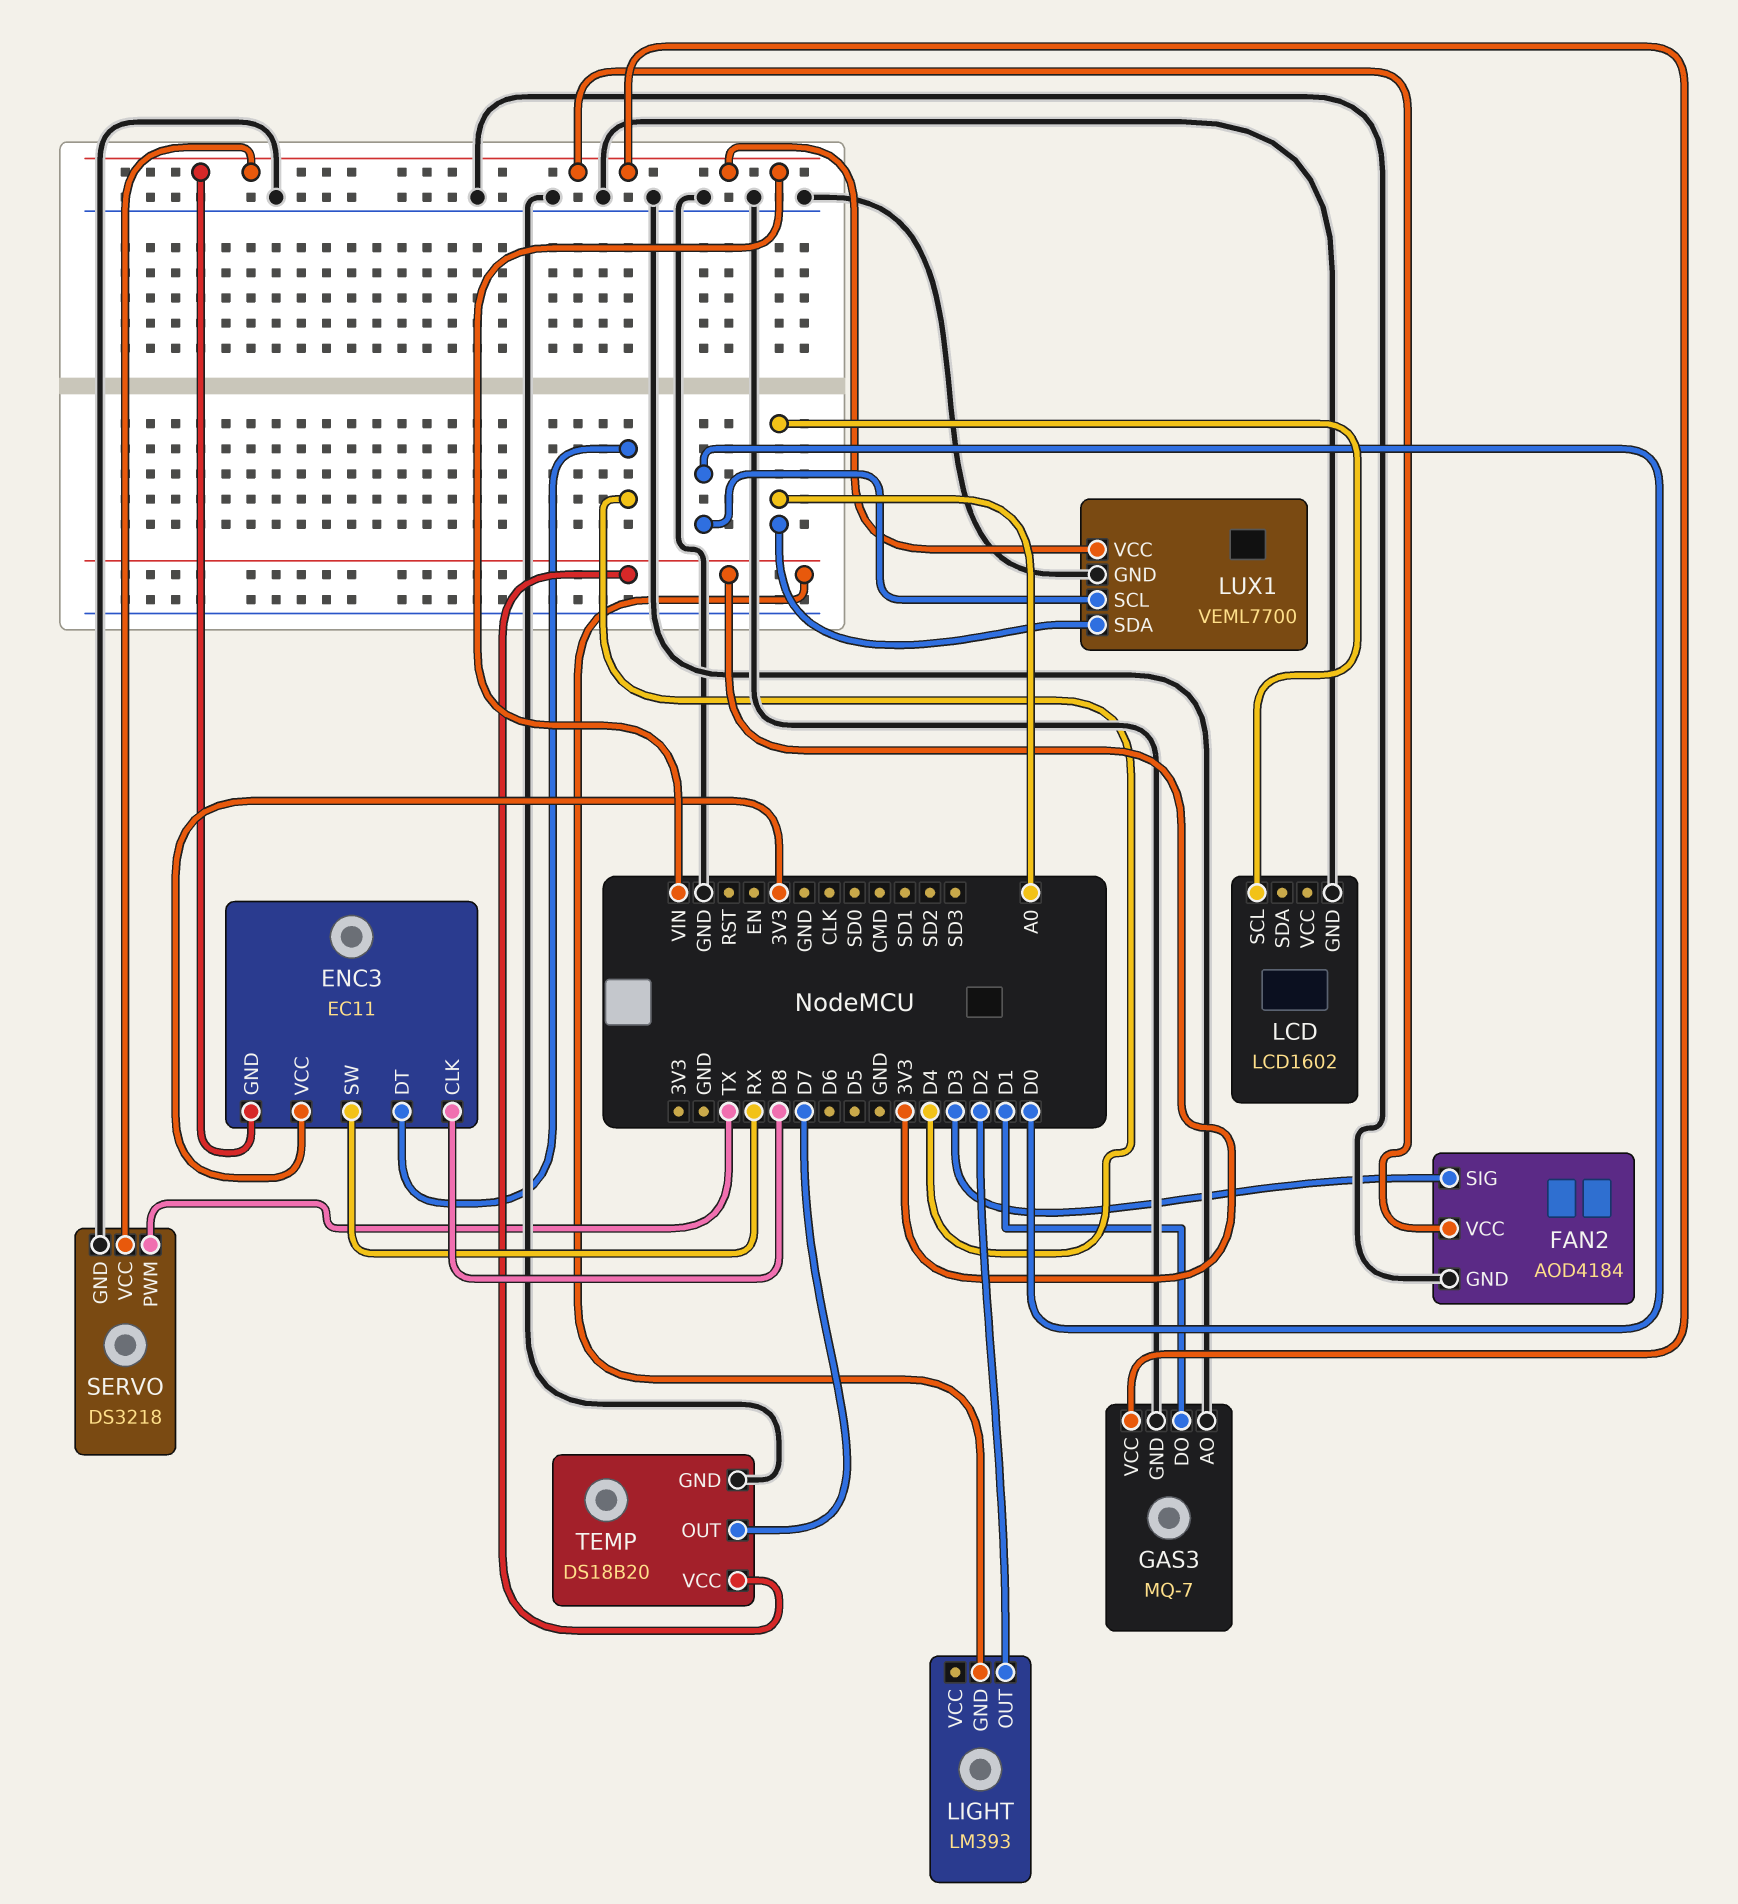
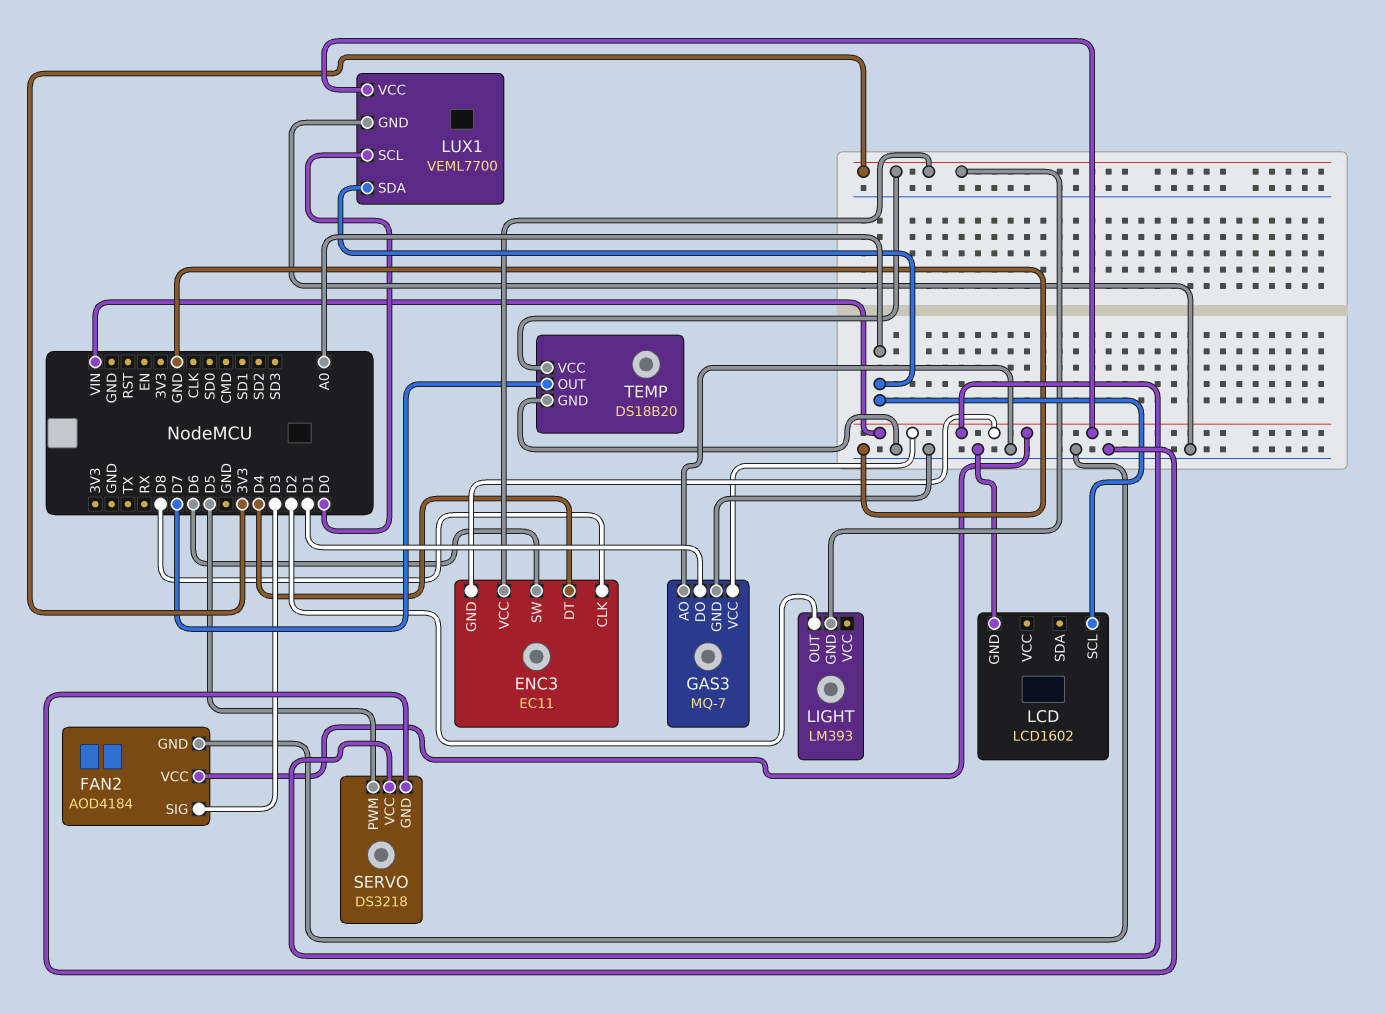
ENC3 pin SW: RX -> D6
SERVO pin PWM: TX -> D5

